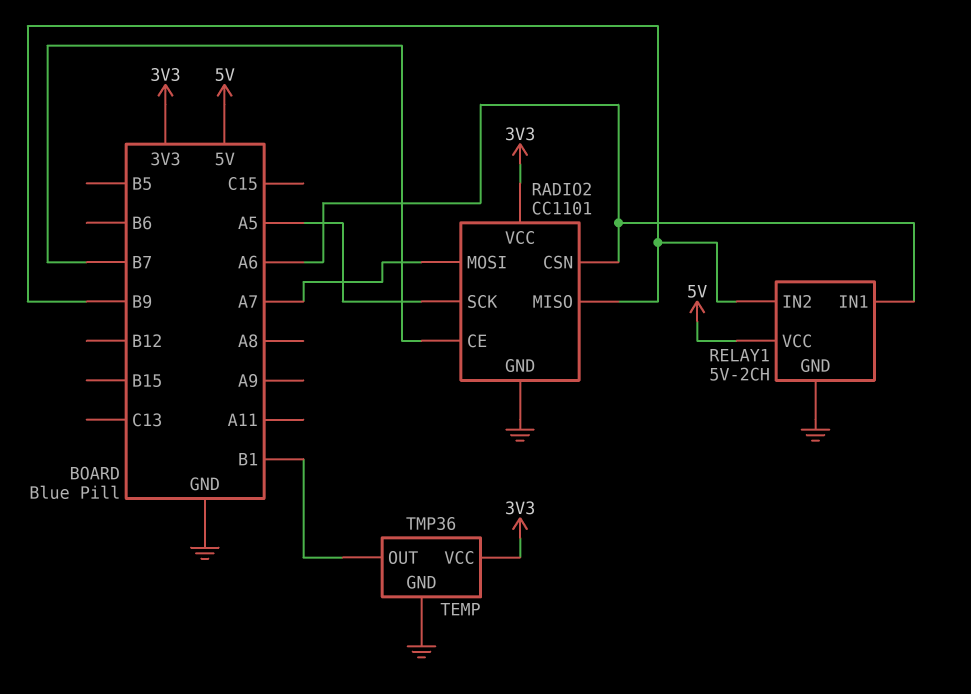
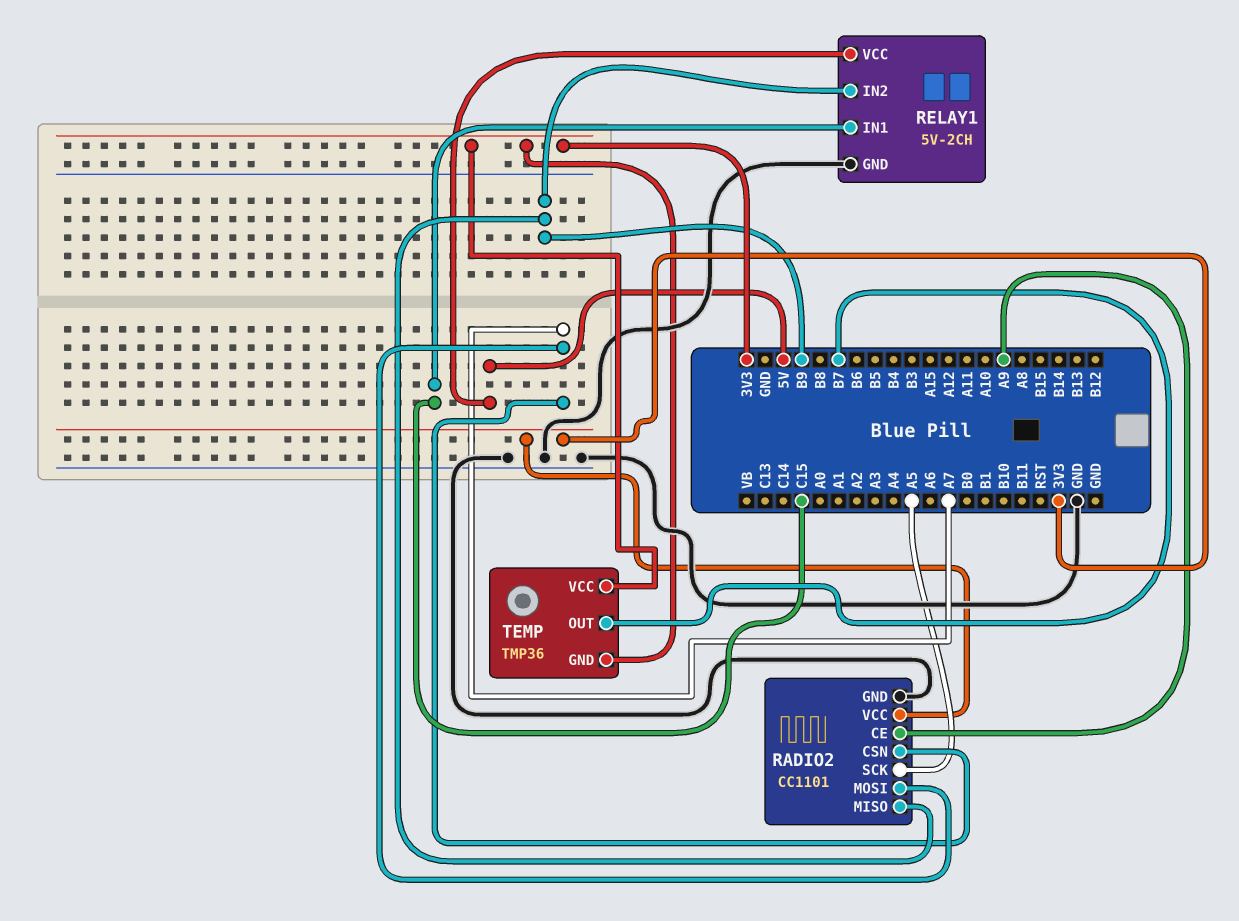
RADIO2 pin CE: B7 -> A9
RADIO2 pin CSN: A6 -> A7
RELAY1 pin IN1: A6 -> C15
TEMP pin GND: GND -> 3V3
TEMP pin OUT: B1 -> B7

